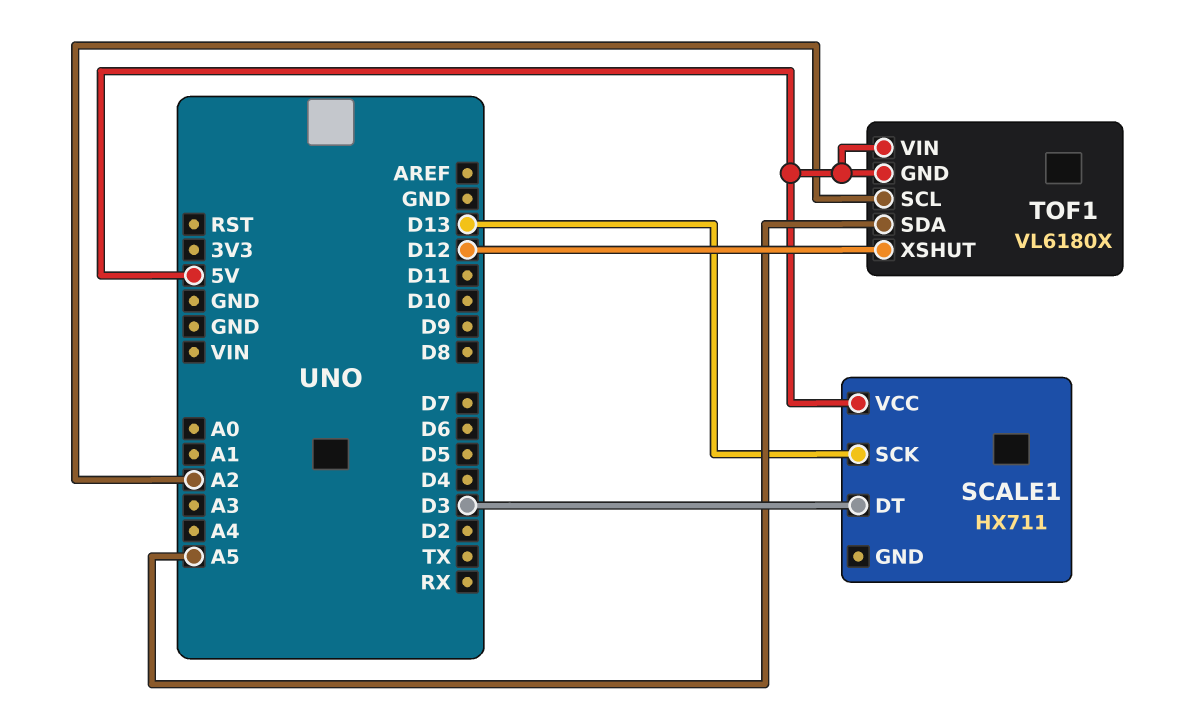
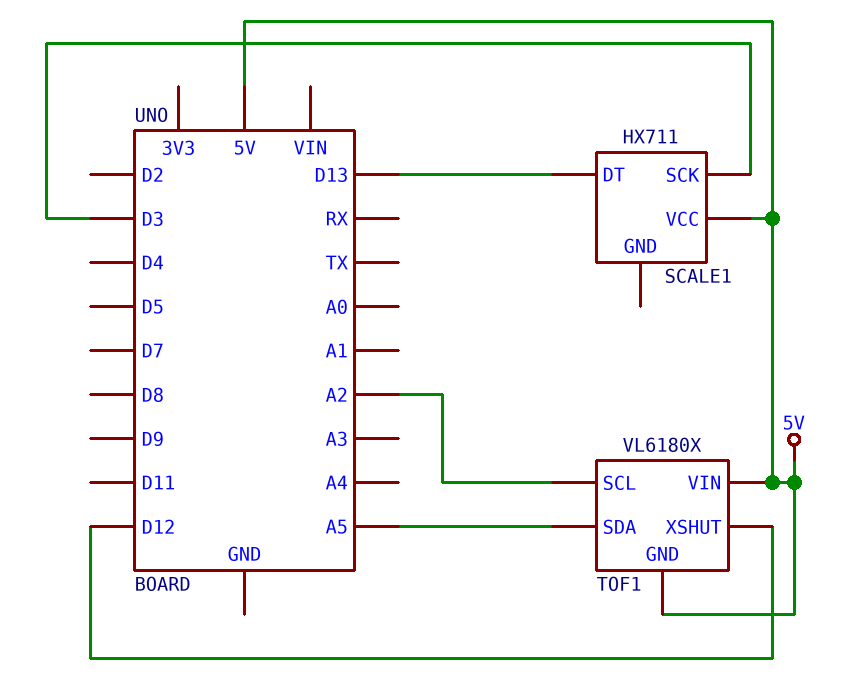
SCALE1 pin DT: D3 -> D13
SCALE1 pin SCK: D13 -> D3

